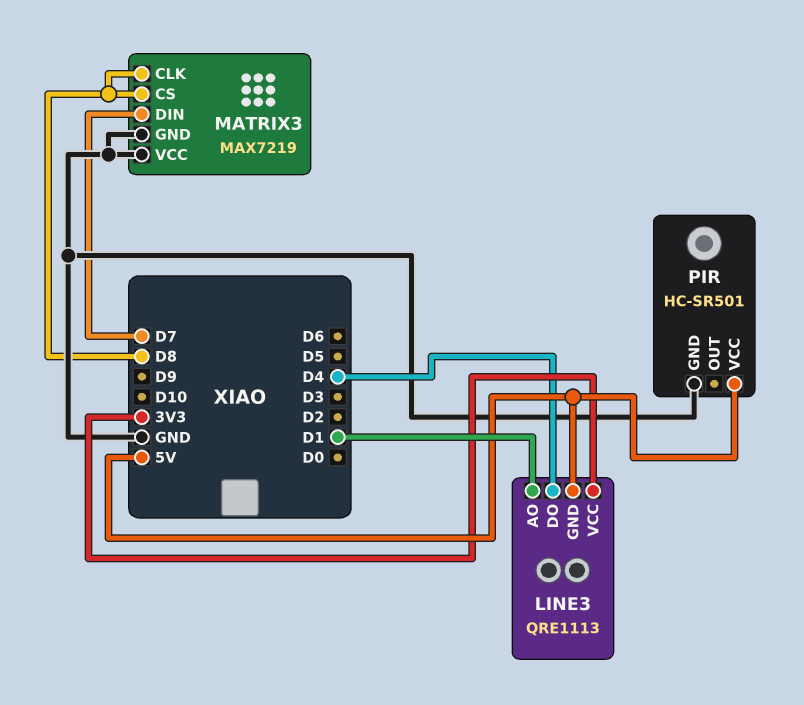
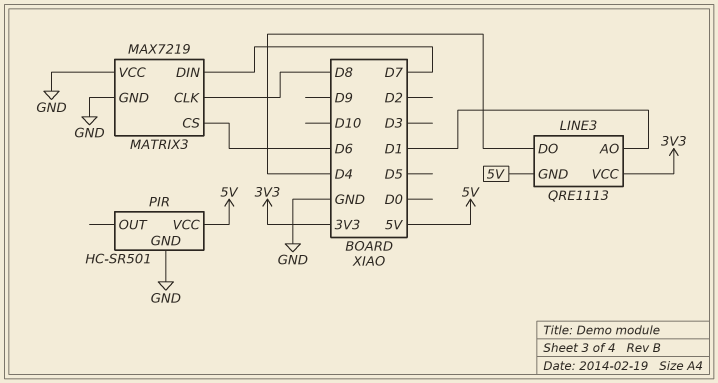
MATRIX3 pin CS: D8 -> D6

